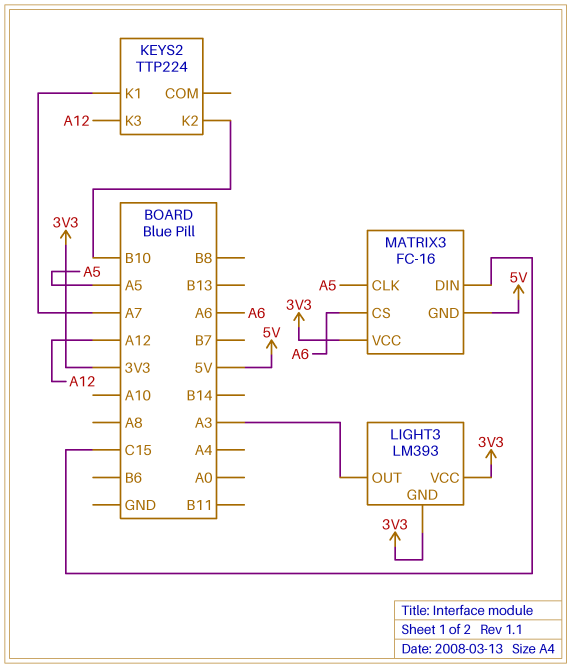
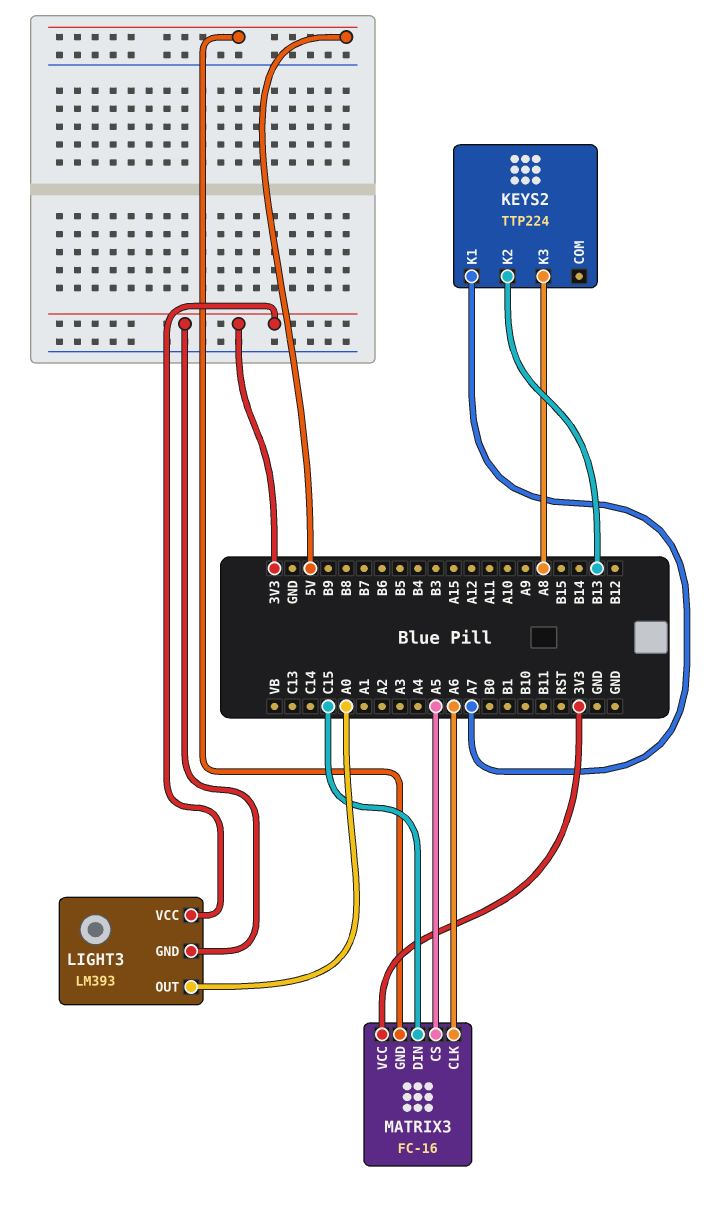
KEYS2 pin K2: B10 -> B13
KEYS2 pin K3: A12 -> A8
LIGHT3 pin OUT: A3 -> A0
MATRIX3 pin CLK: A5 -> A6
MATRIX3 pin CS: A6 -> A5

